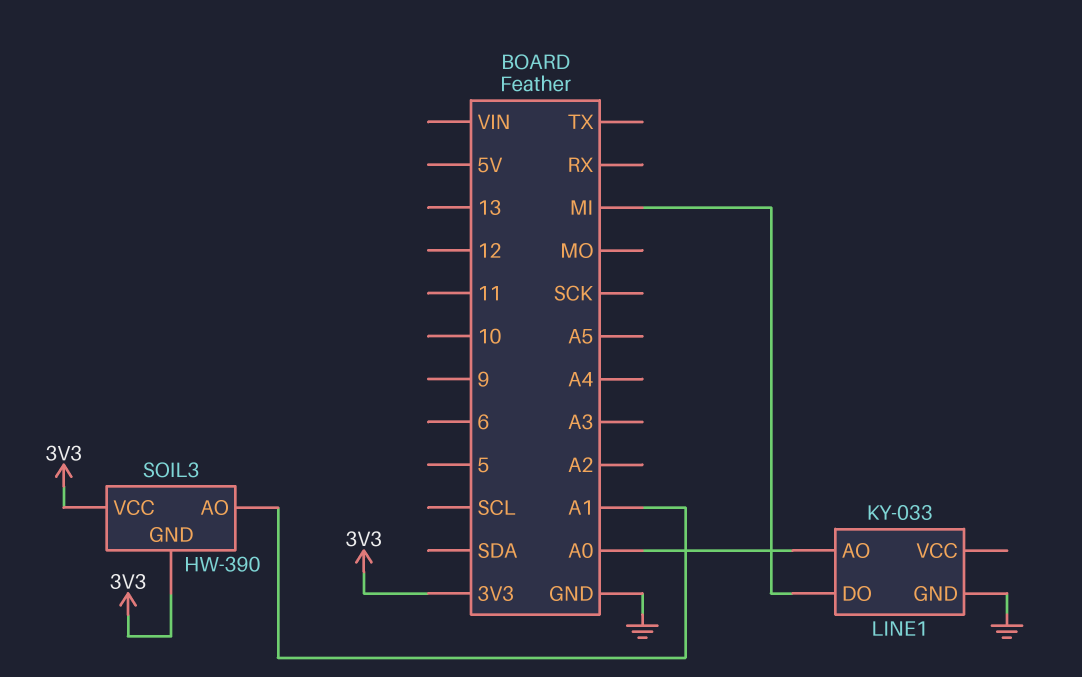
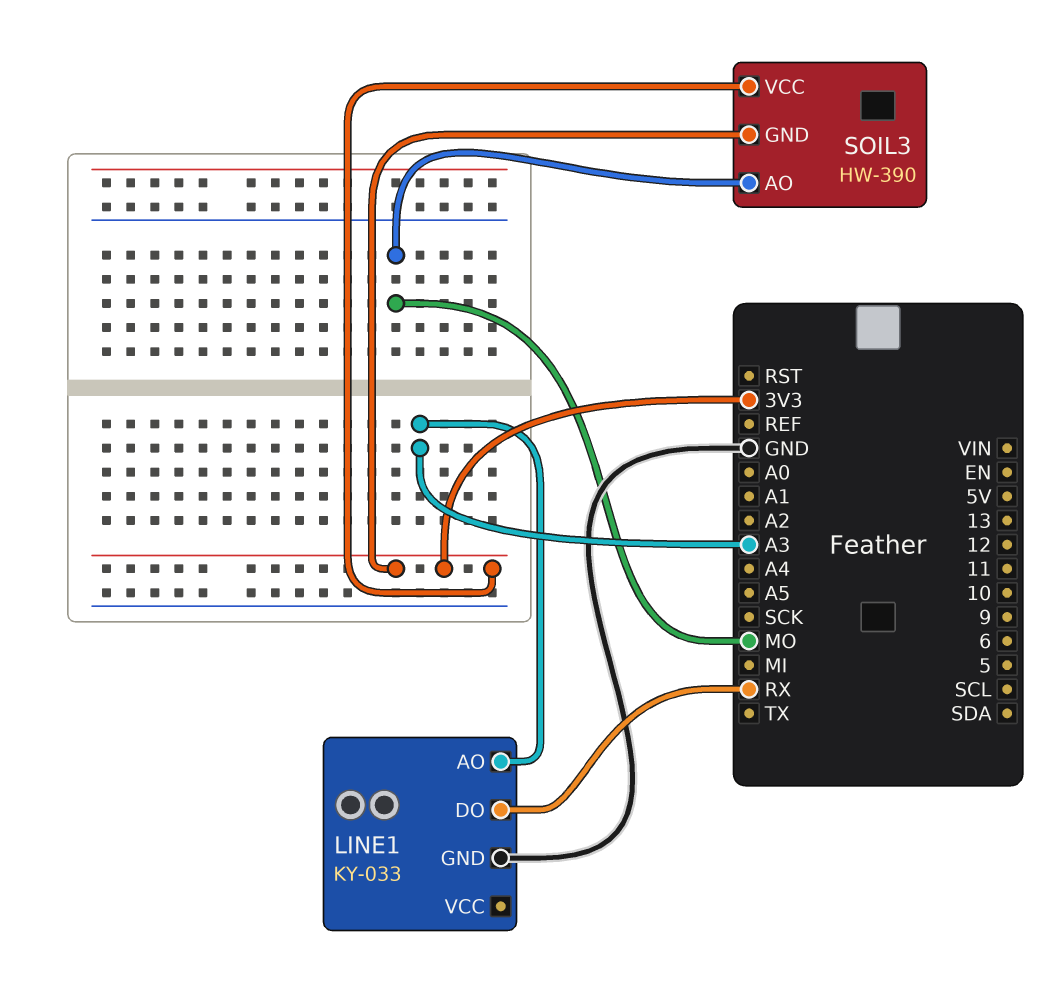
LINE1 pin AO: A0 -> A3
LINE1 pin DO: MI -> RX
SOIL3 pin AO: A1 -> MO

